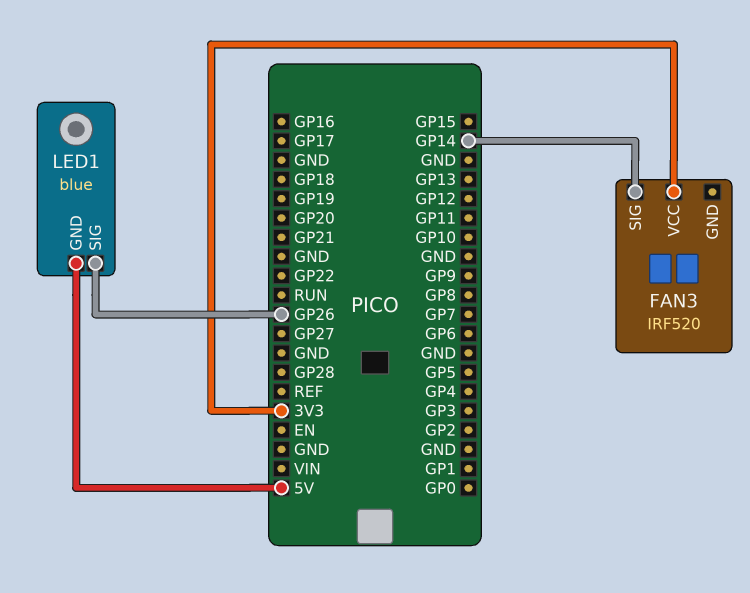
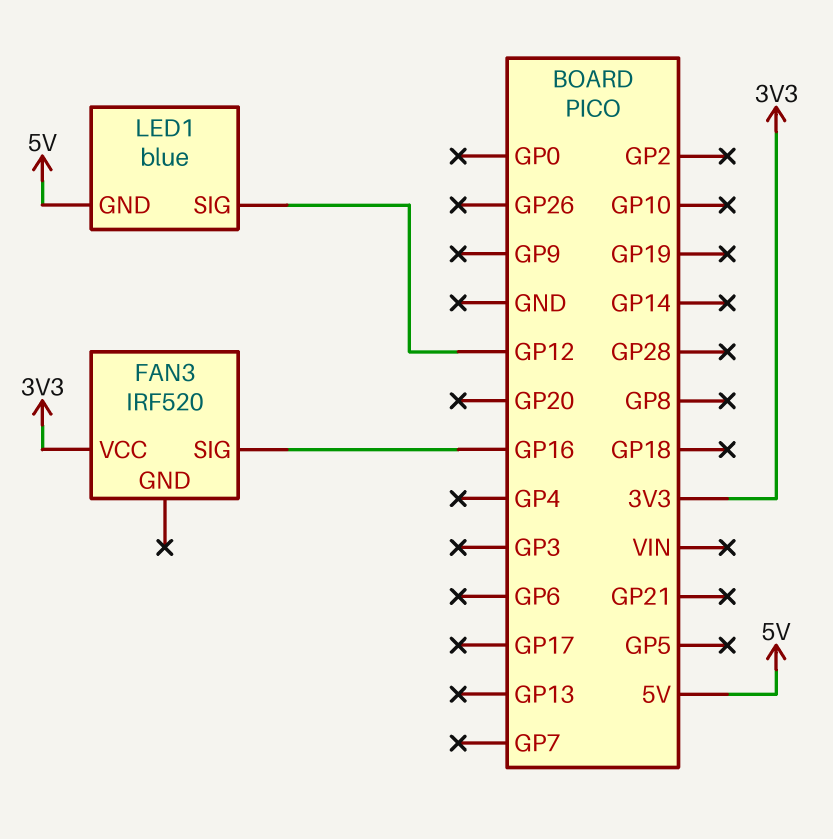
FAN3 pin SIG: GP14 -> GP16
LED1 pin SIG: GP26 -> GP12

